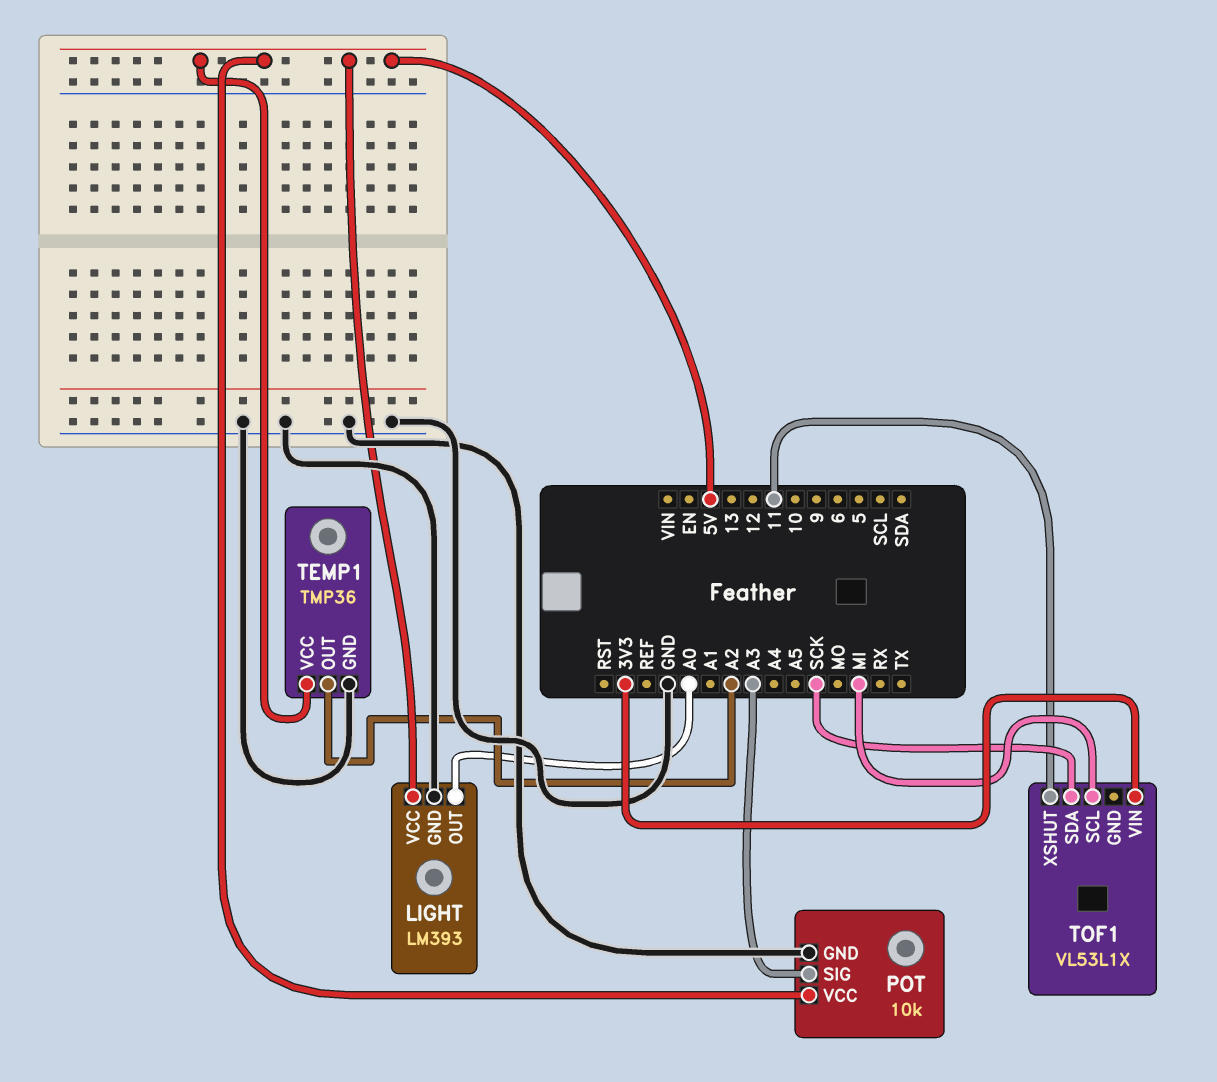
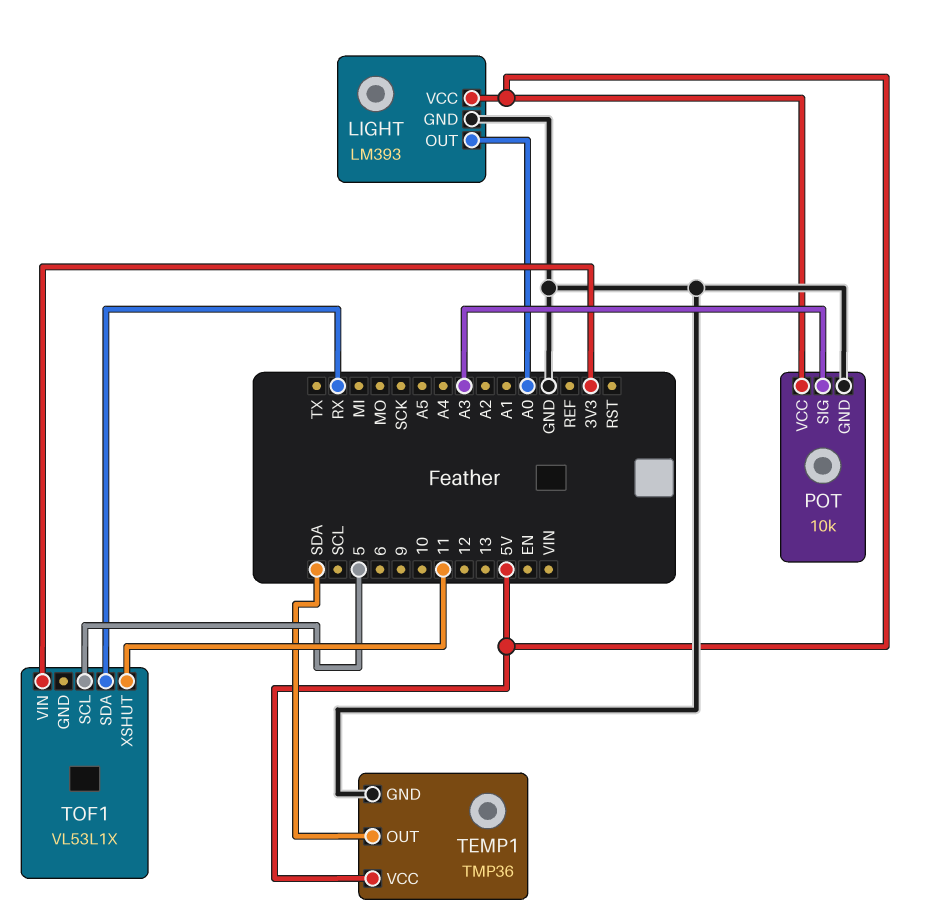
TEMP1 pin OUT: A2 -> SDA
TOF1 pin SCL: MI -> 5
TOF1 pin SDA: SCK -> RX

